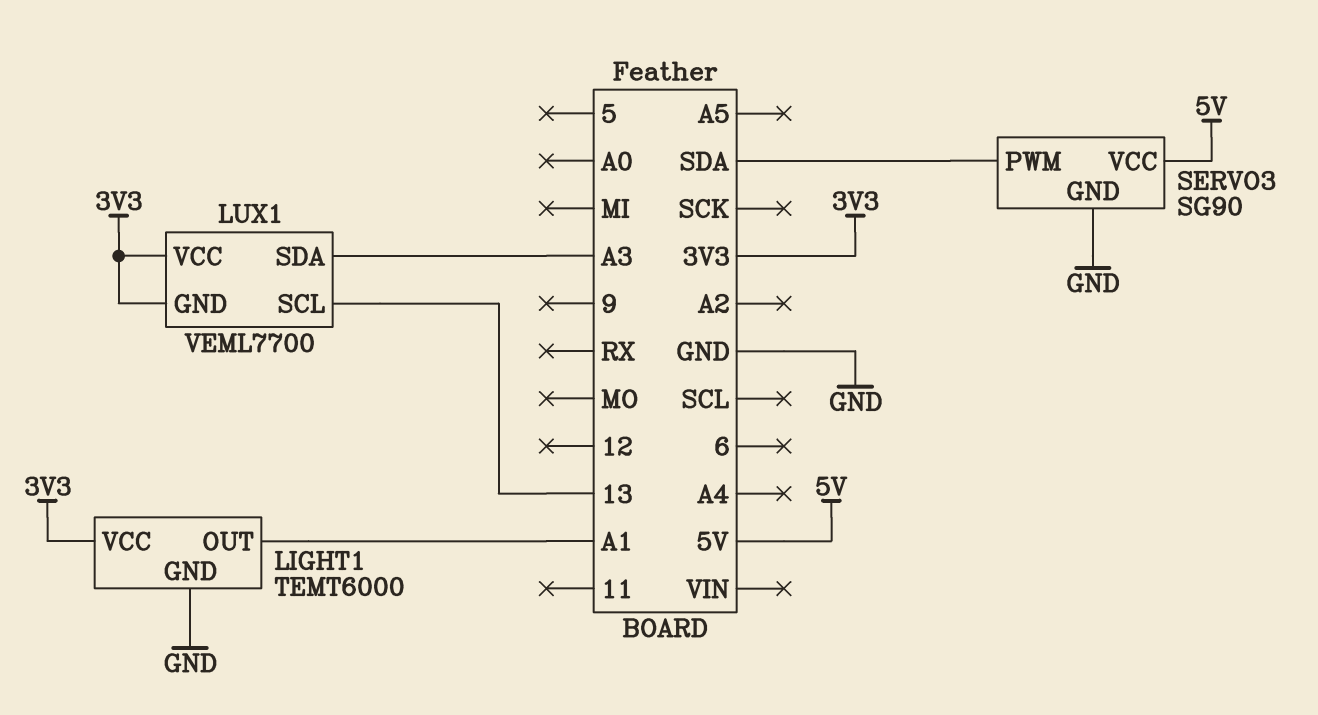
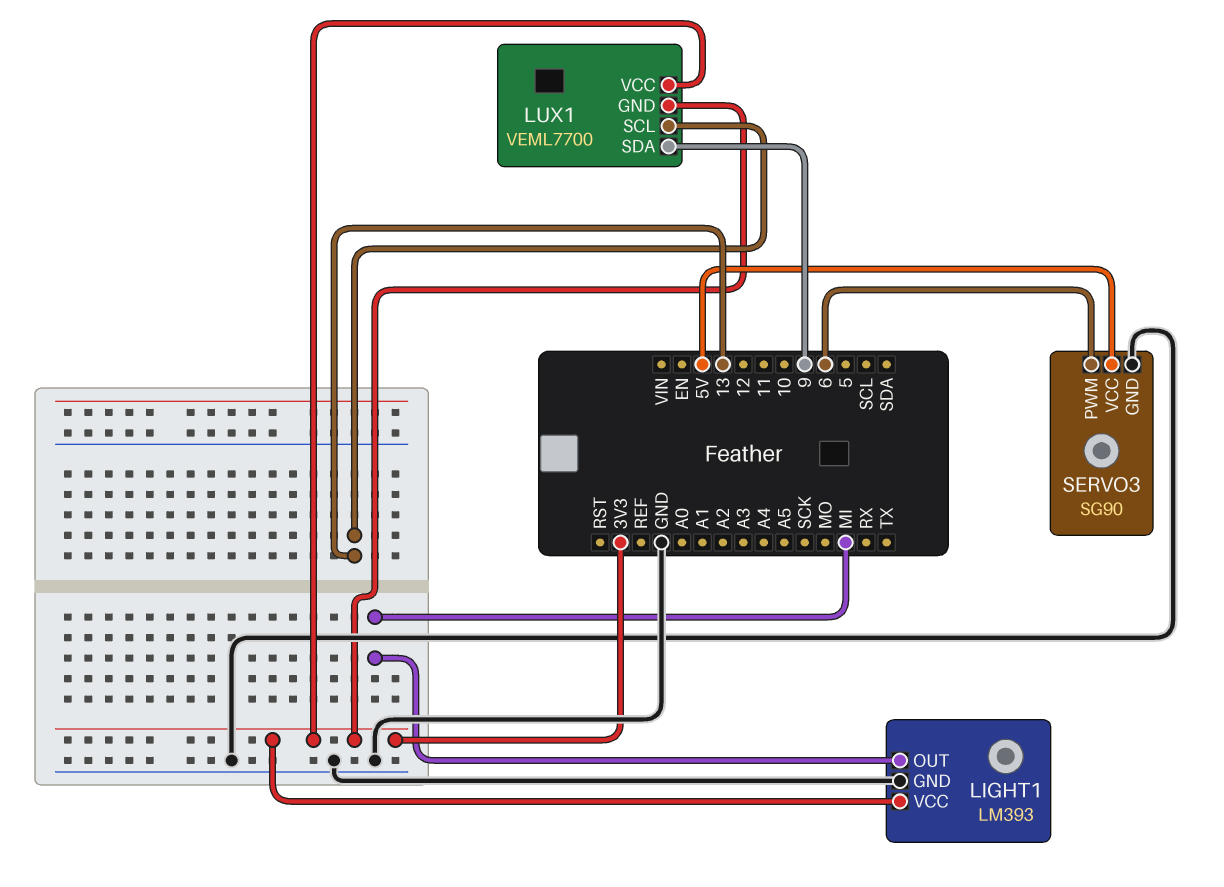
LIGHT1: TEMT6000 -> LM393
LIGHT1 pin OUT: A1 -> MI
LUX1 pin SDA: A3 -> 9
SERVO3 pin PWM: SDA -> 6

